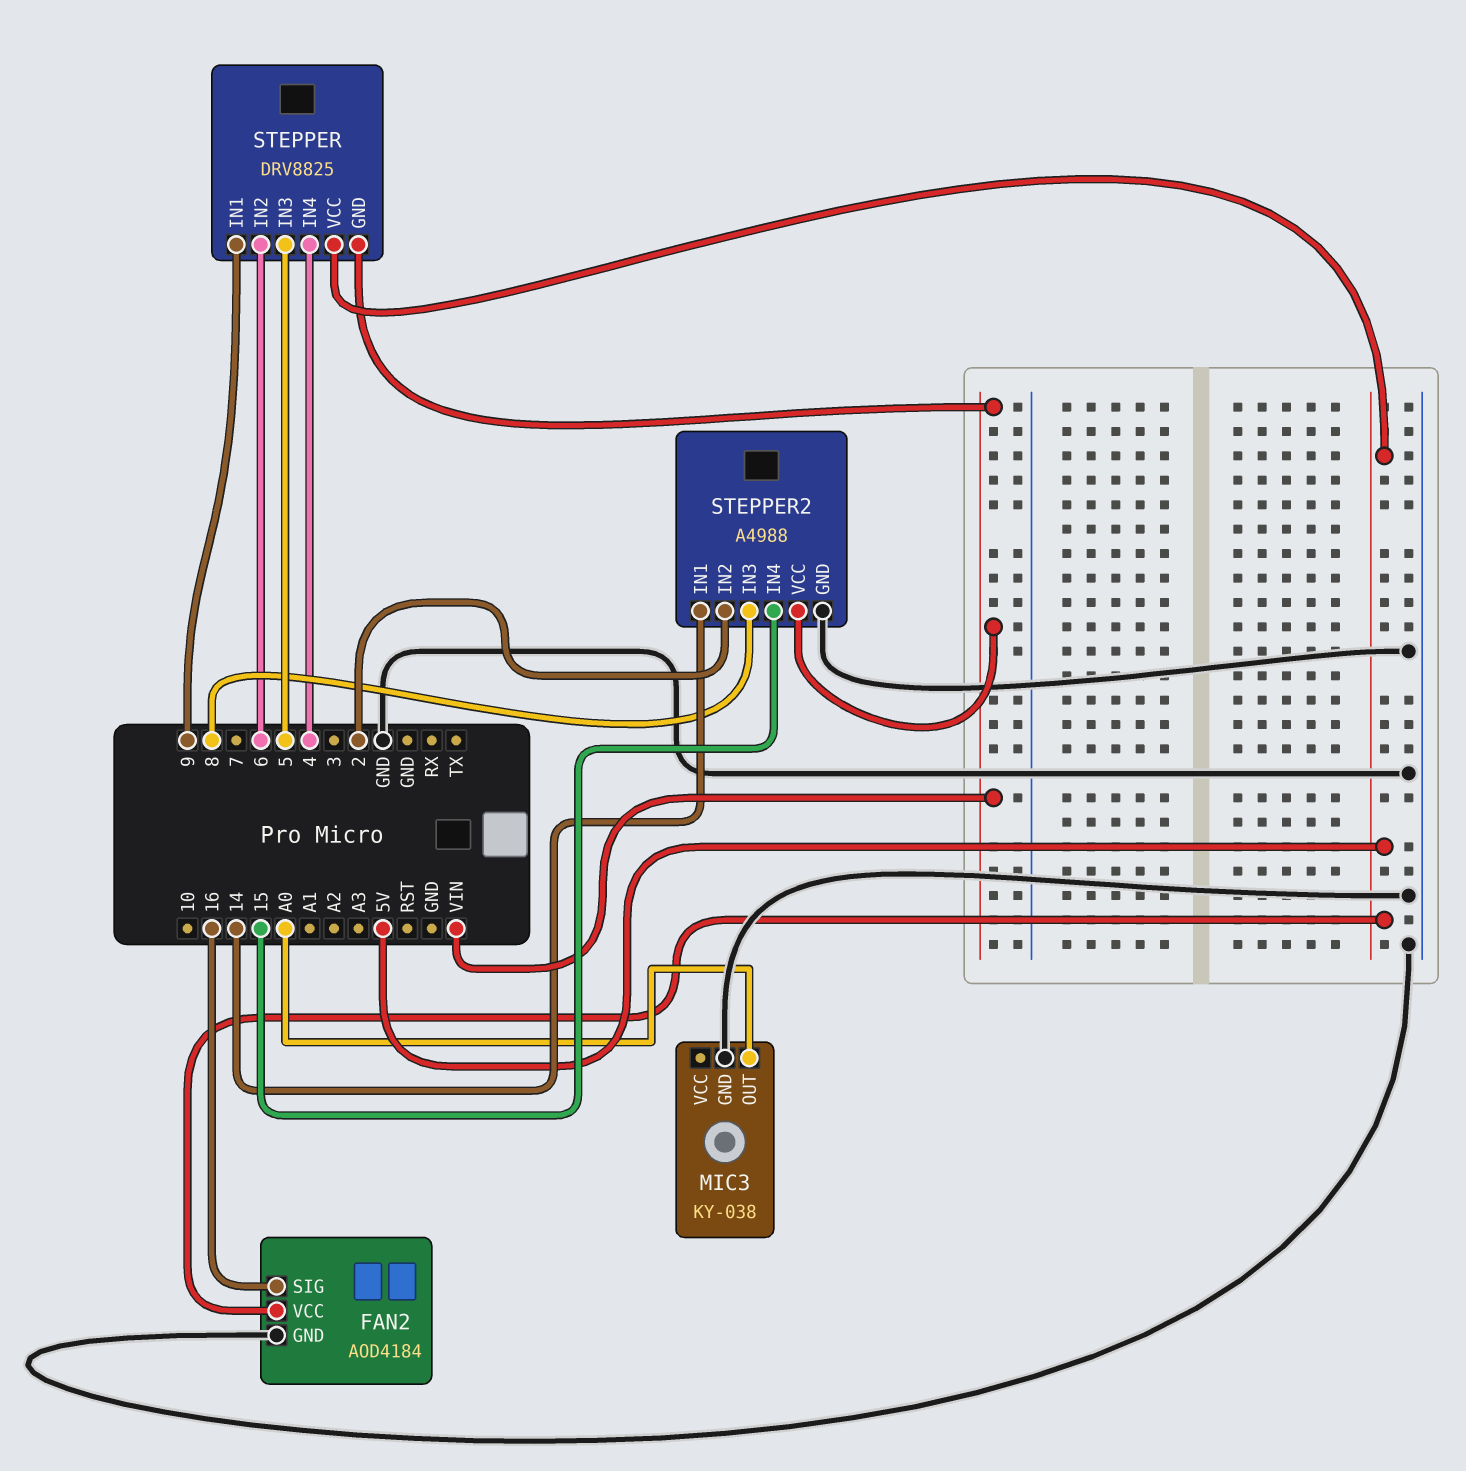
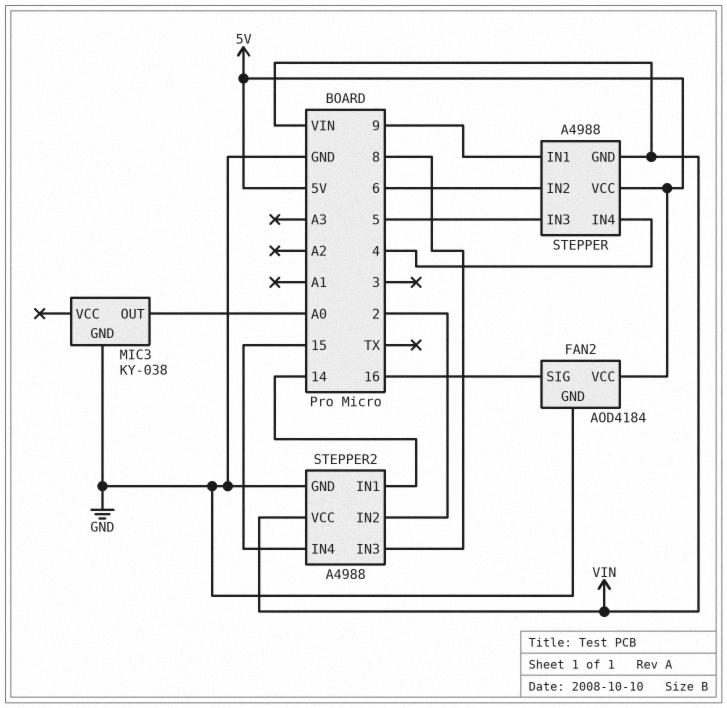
STEPPER: DRV8825 -> A4988

